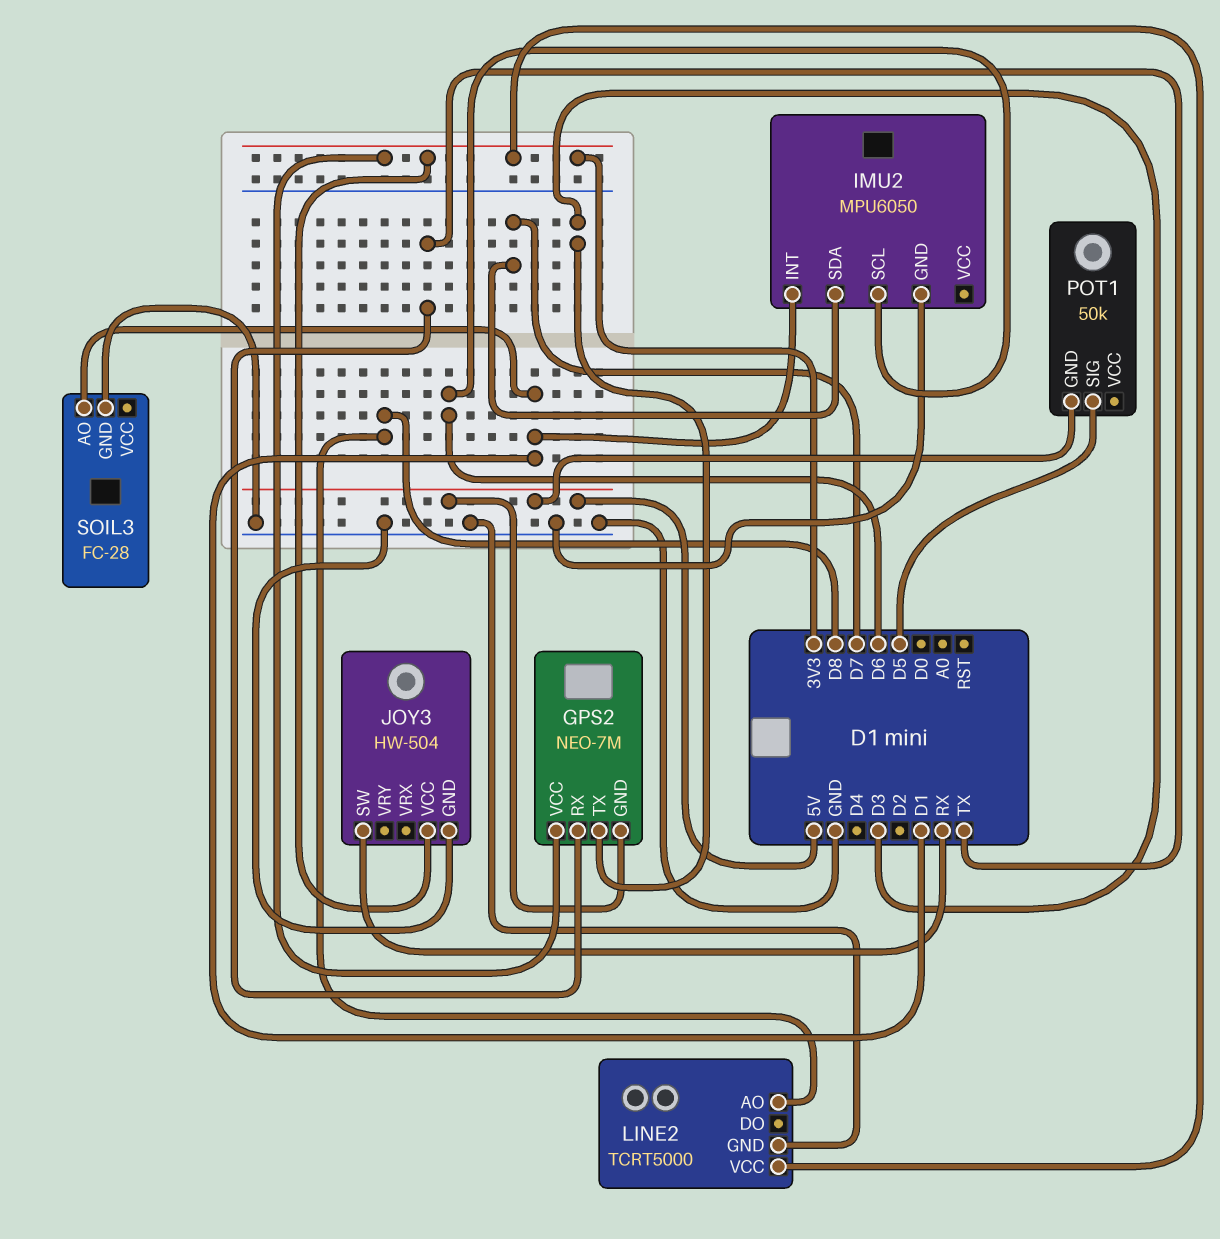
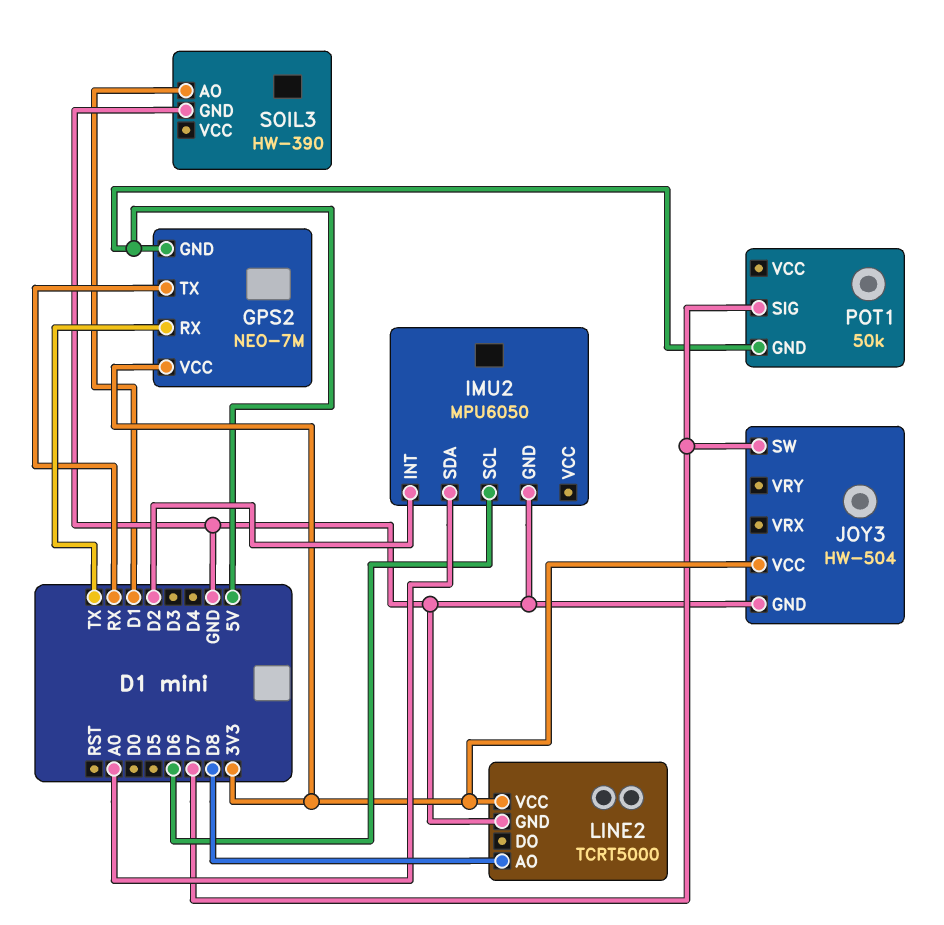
GPS2 pin TX: D3 -> RX
IMU2 pin INT: D1 -> D2
IMU2 pin SDA: D7 -> A0
JOY3 pin SW: RX -> D7
POT1 pin SIG: D5 -> D7
SOIL3: FC-28 -> HW-390

